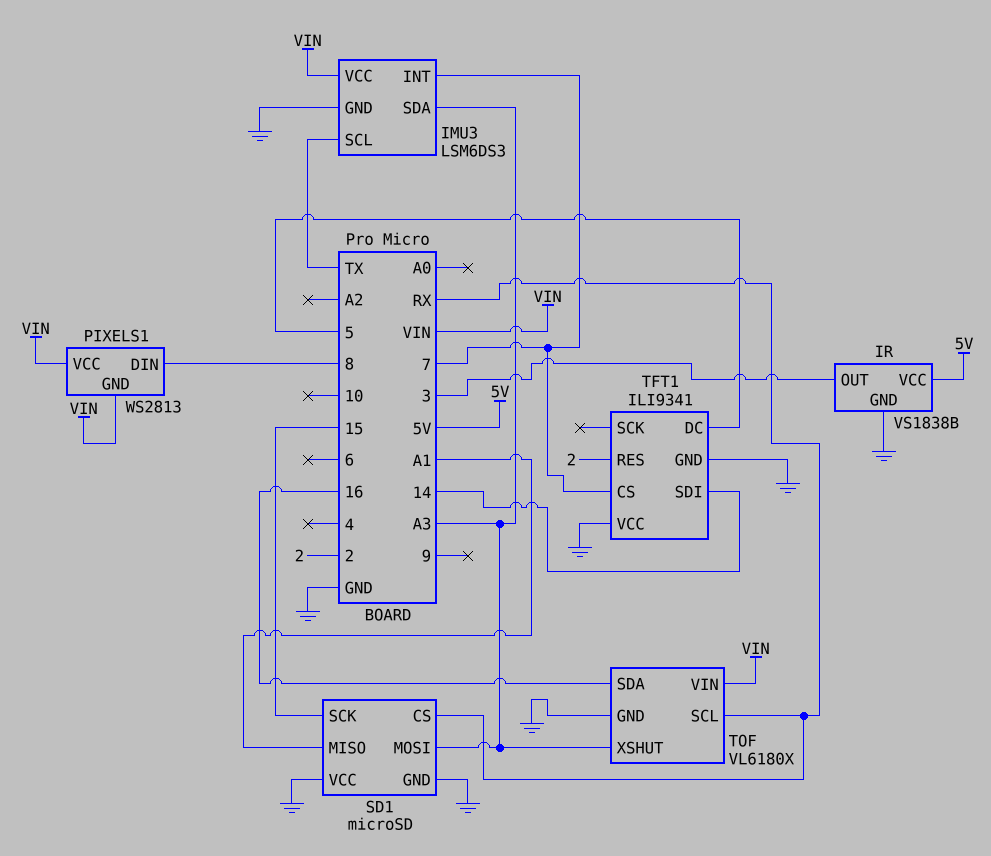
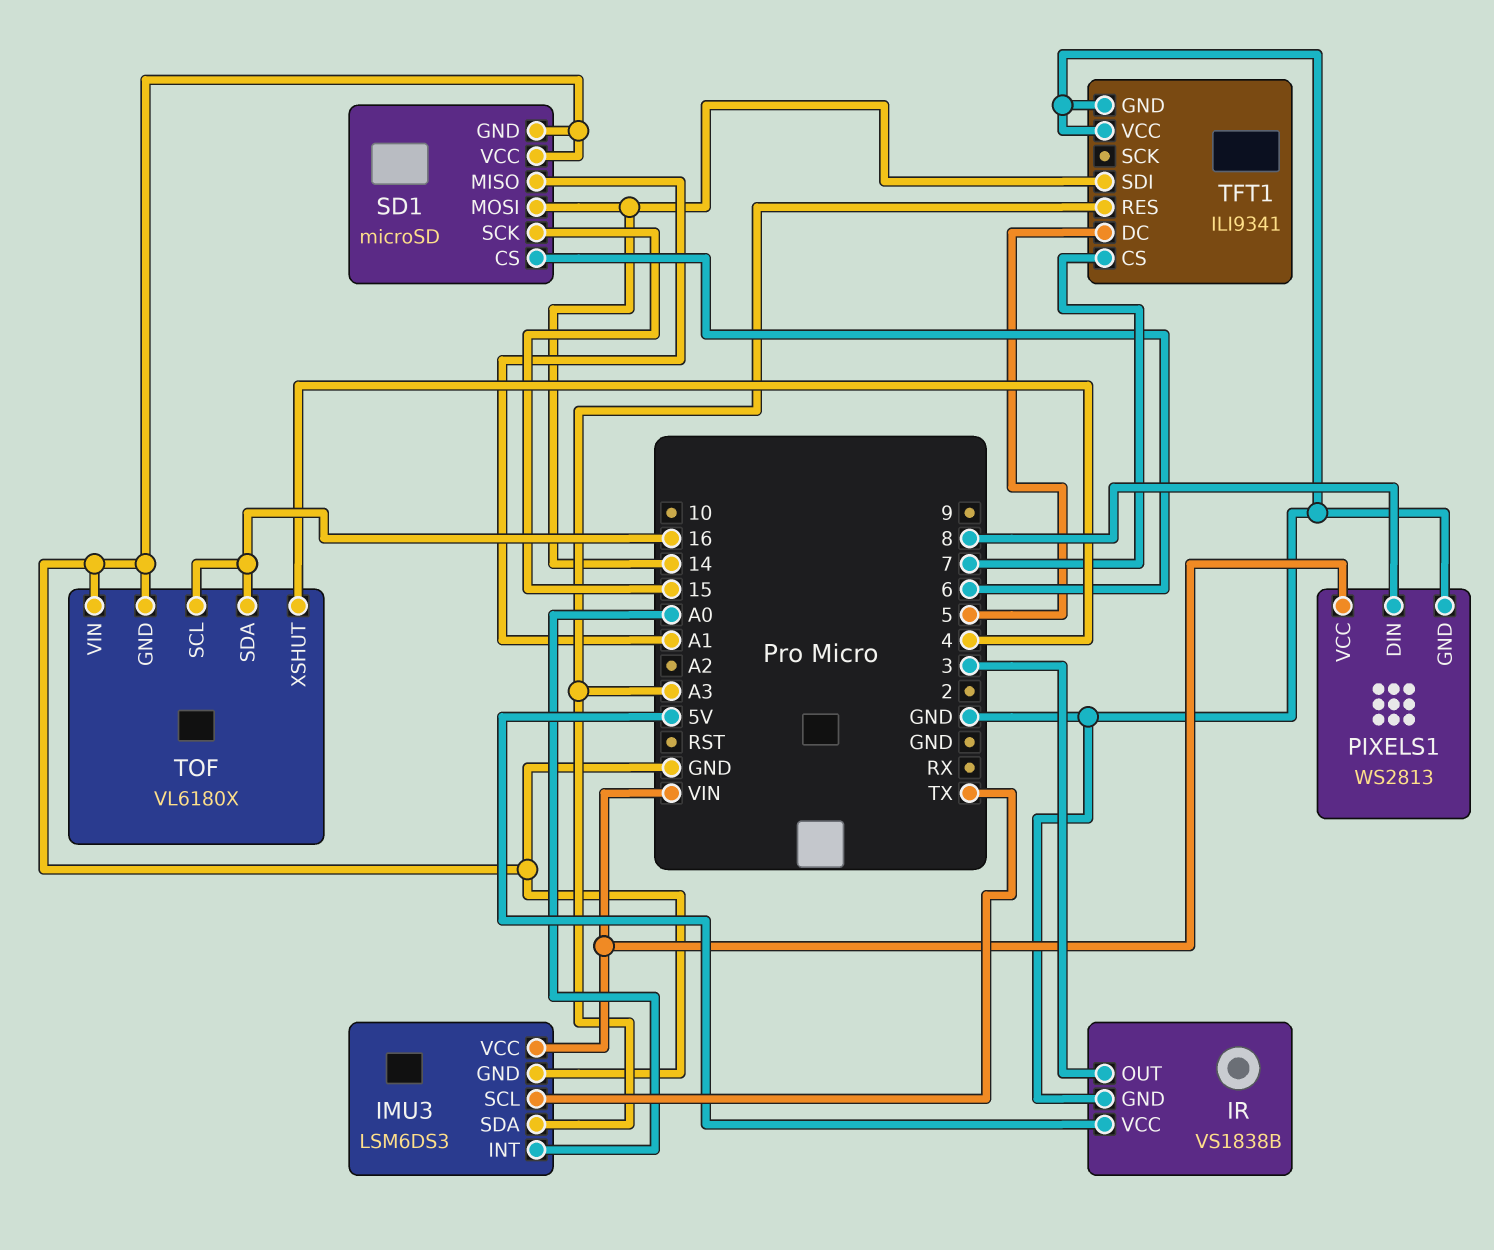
IMU3 pin INT: 7 -> A0
PIXELS1 pin GND: VIN -> GND
SD1 pin CS: RX -> 6
SD1 pin MOSI: A3 -> 14
TFT1 pin RES: 2 -> A3
TOF pin SCL: RX -> 16
TOF pin VIN: VIN -> GND
TOF pin XSHUT: A3 -> 4

